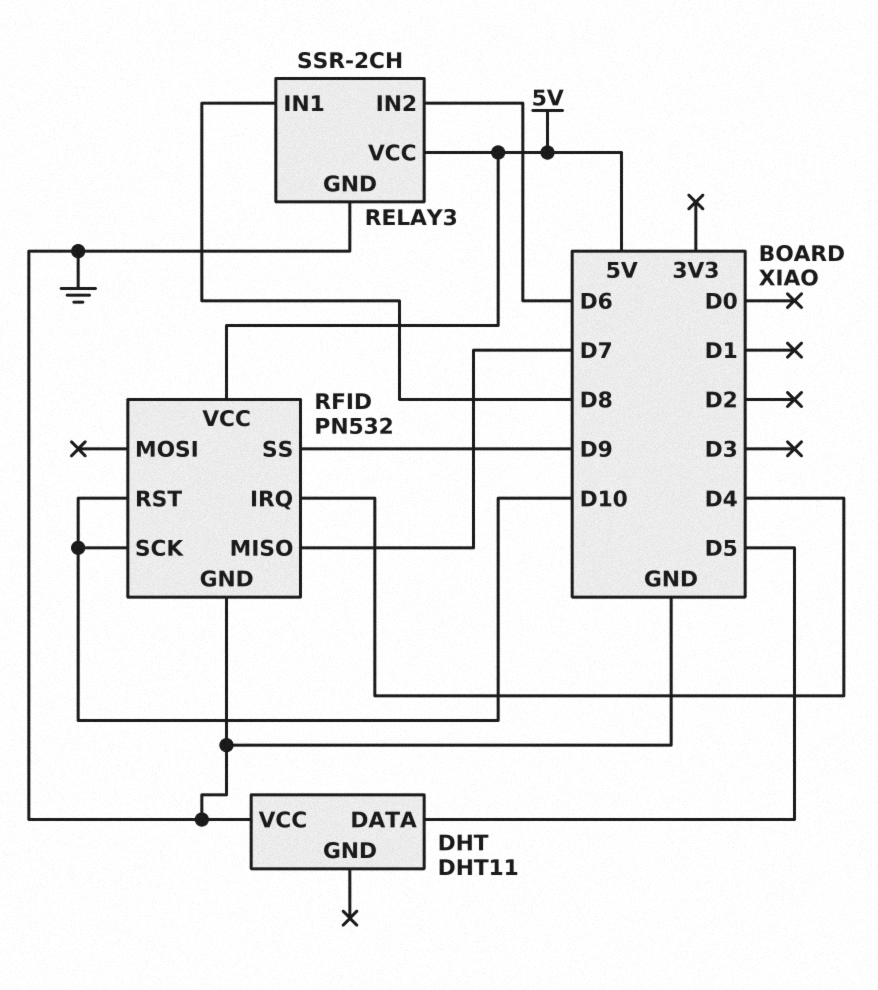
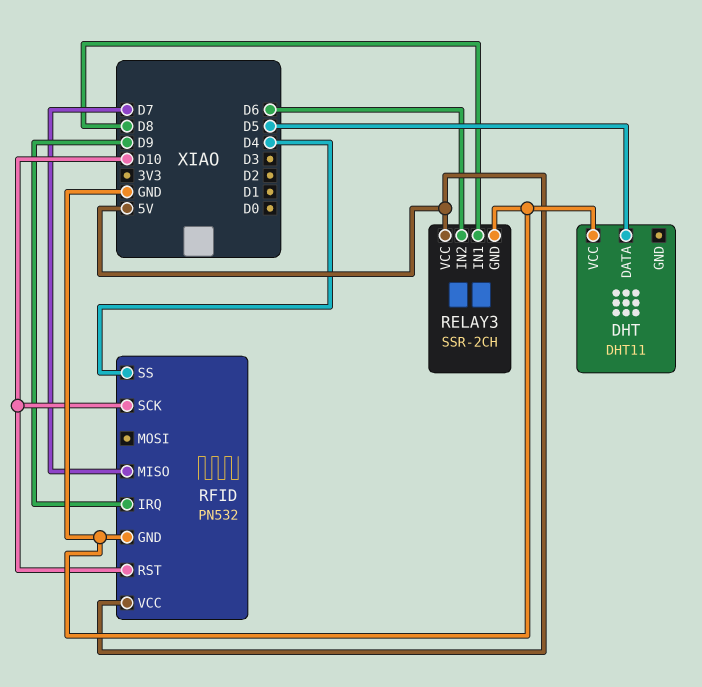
RFID pin IRQ: D4 -> D9
RFID pin SS: D9 -> D4

